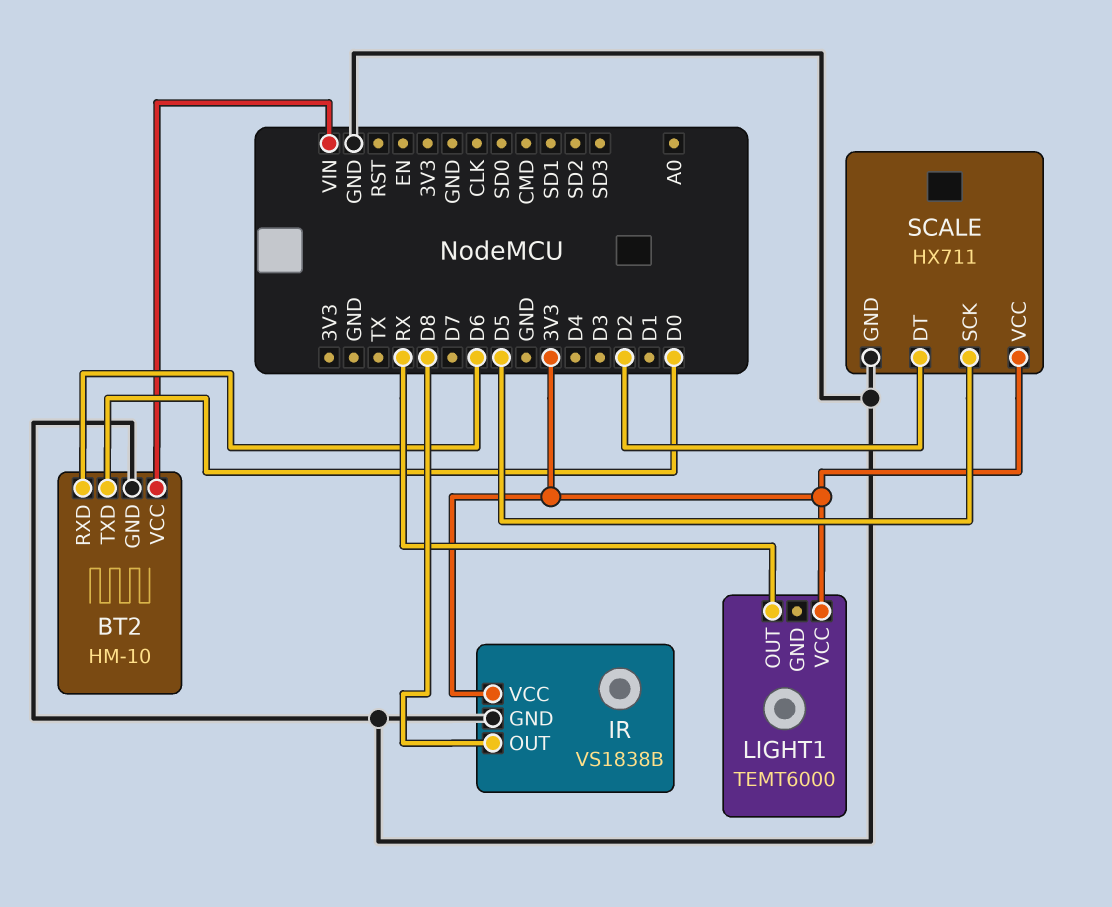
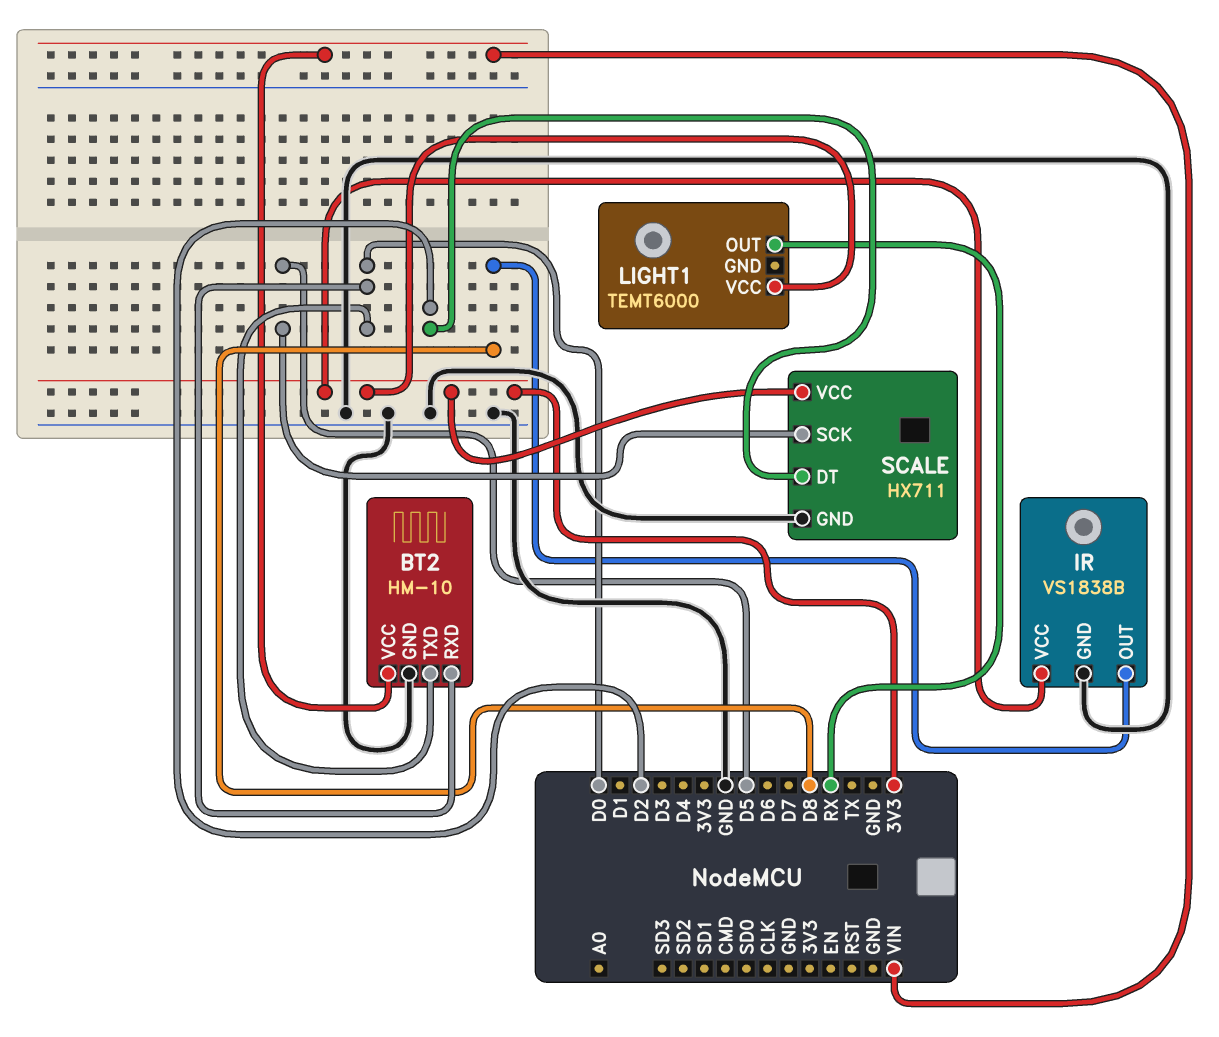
BT2 pin RXD: D6 -> D0

